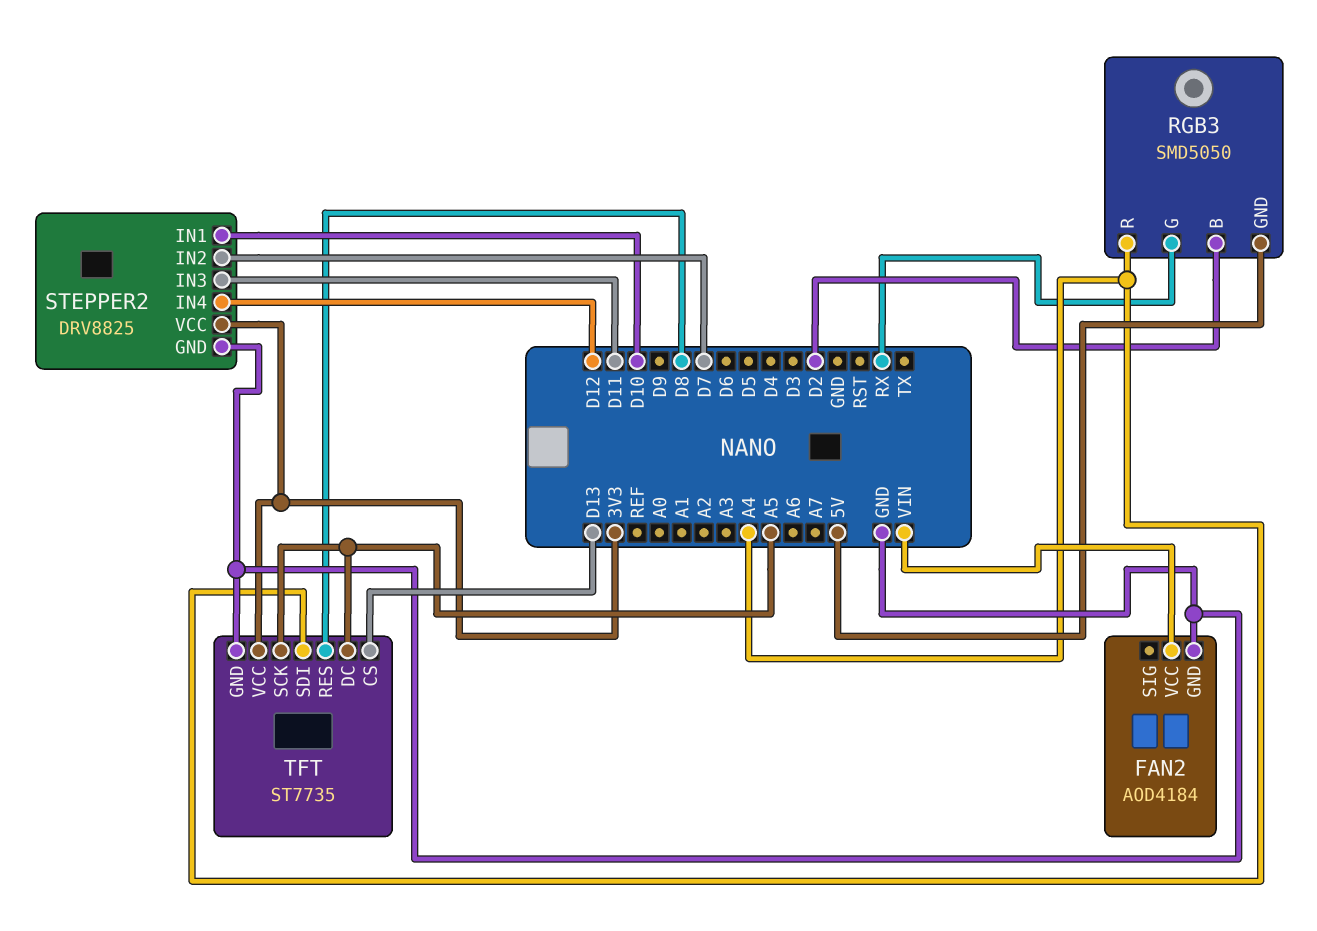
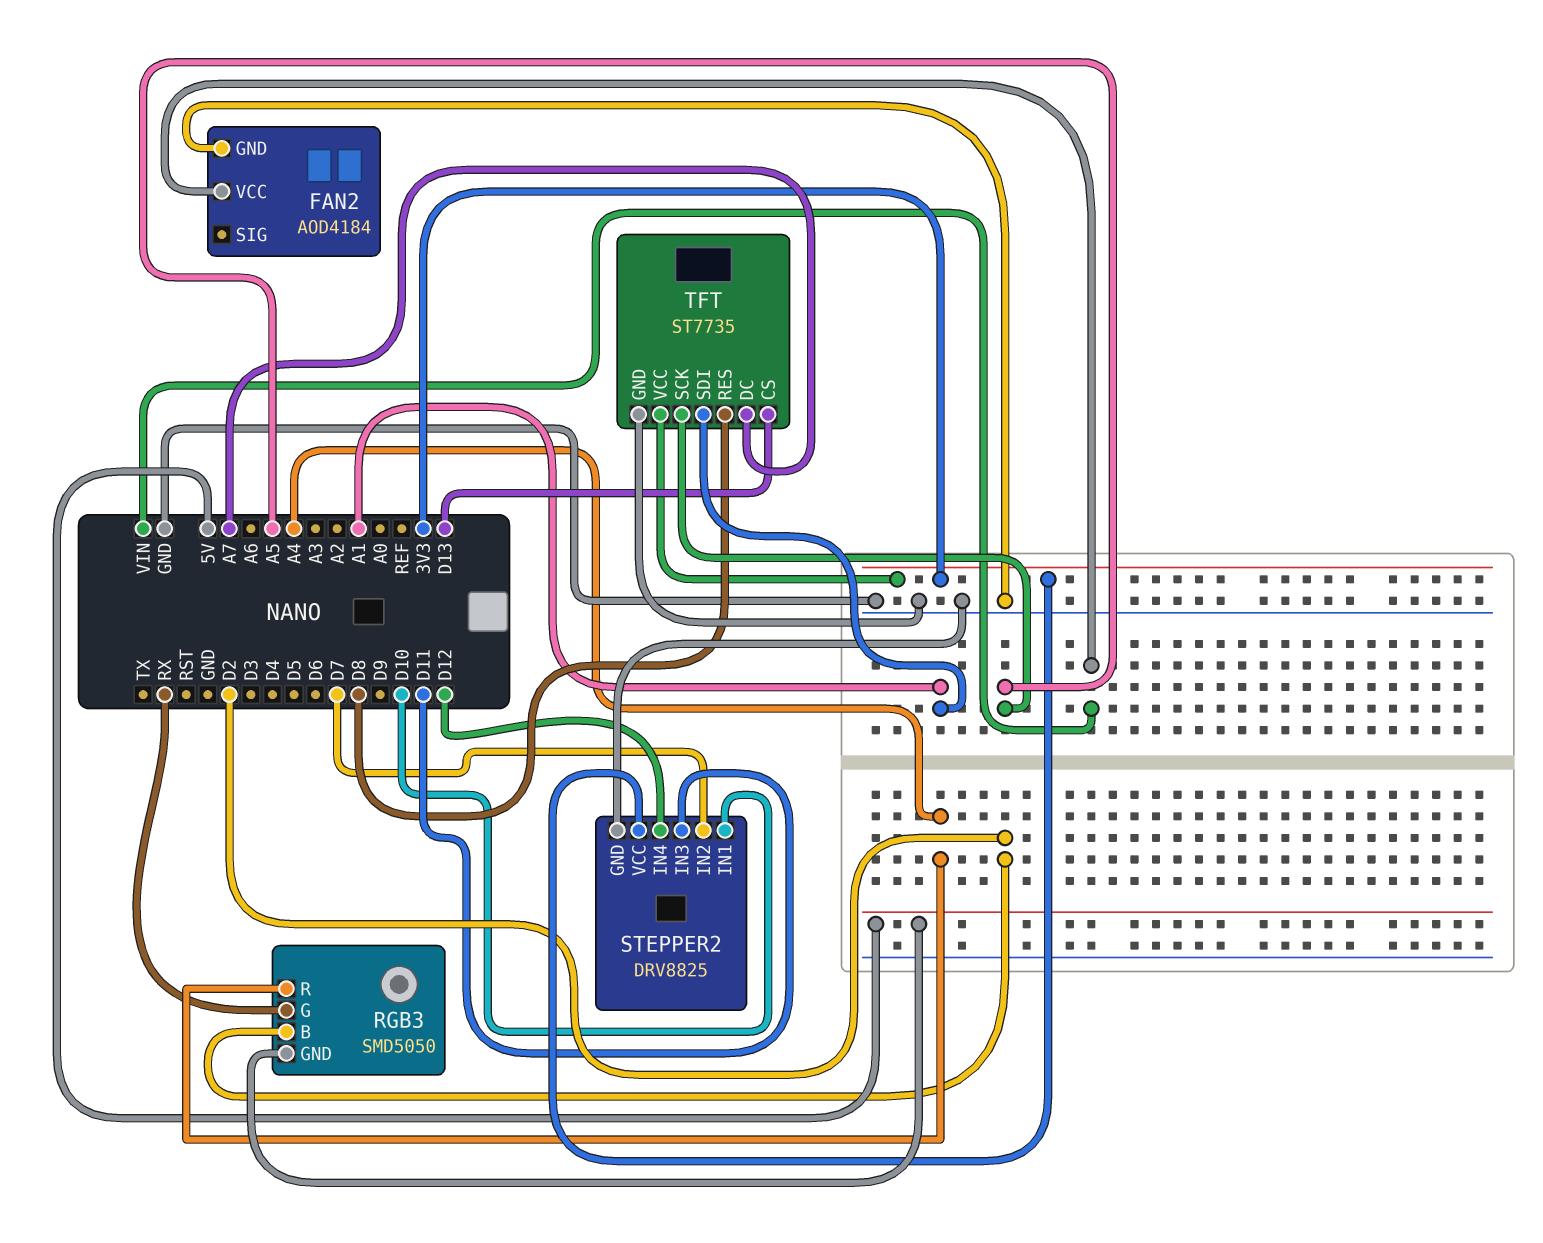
TFT pin DC: A5 -> A7
TFT pin SDI: A4 -> A1

